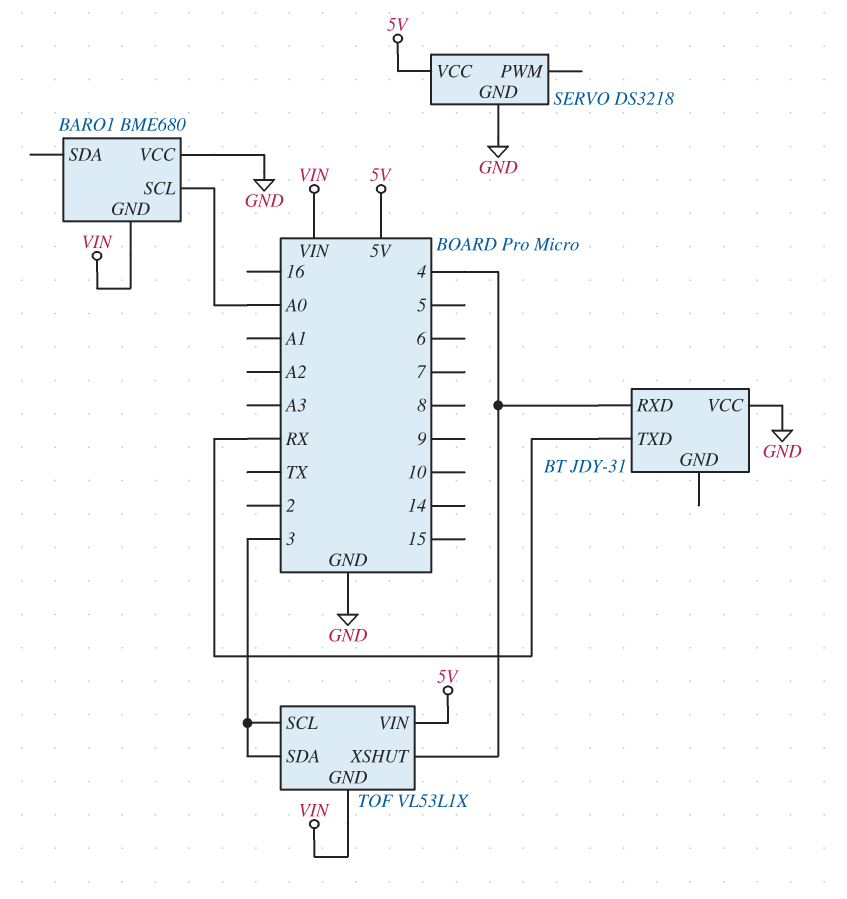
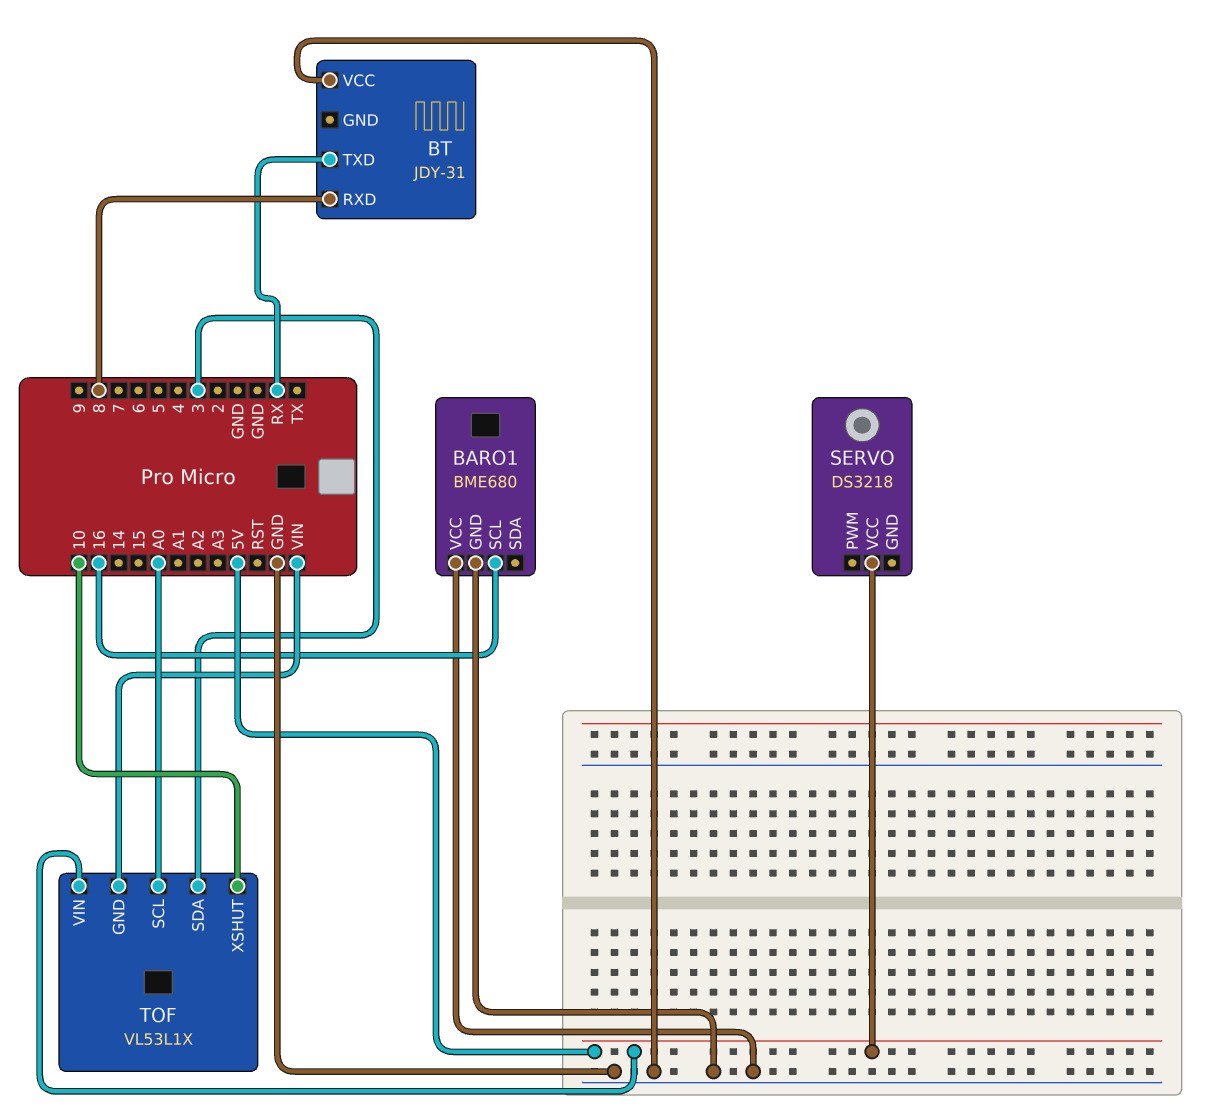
BARO1 pin GND: VIN -> GND
BARO1 pin SCL: A0 -> 16
BT pin RXD: 4 -> 8
SERVO pin GND: GND -> none
TOF pin SCL: 3 -> A0
TOF pin XSHUT: 4 -> 10

